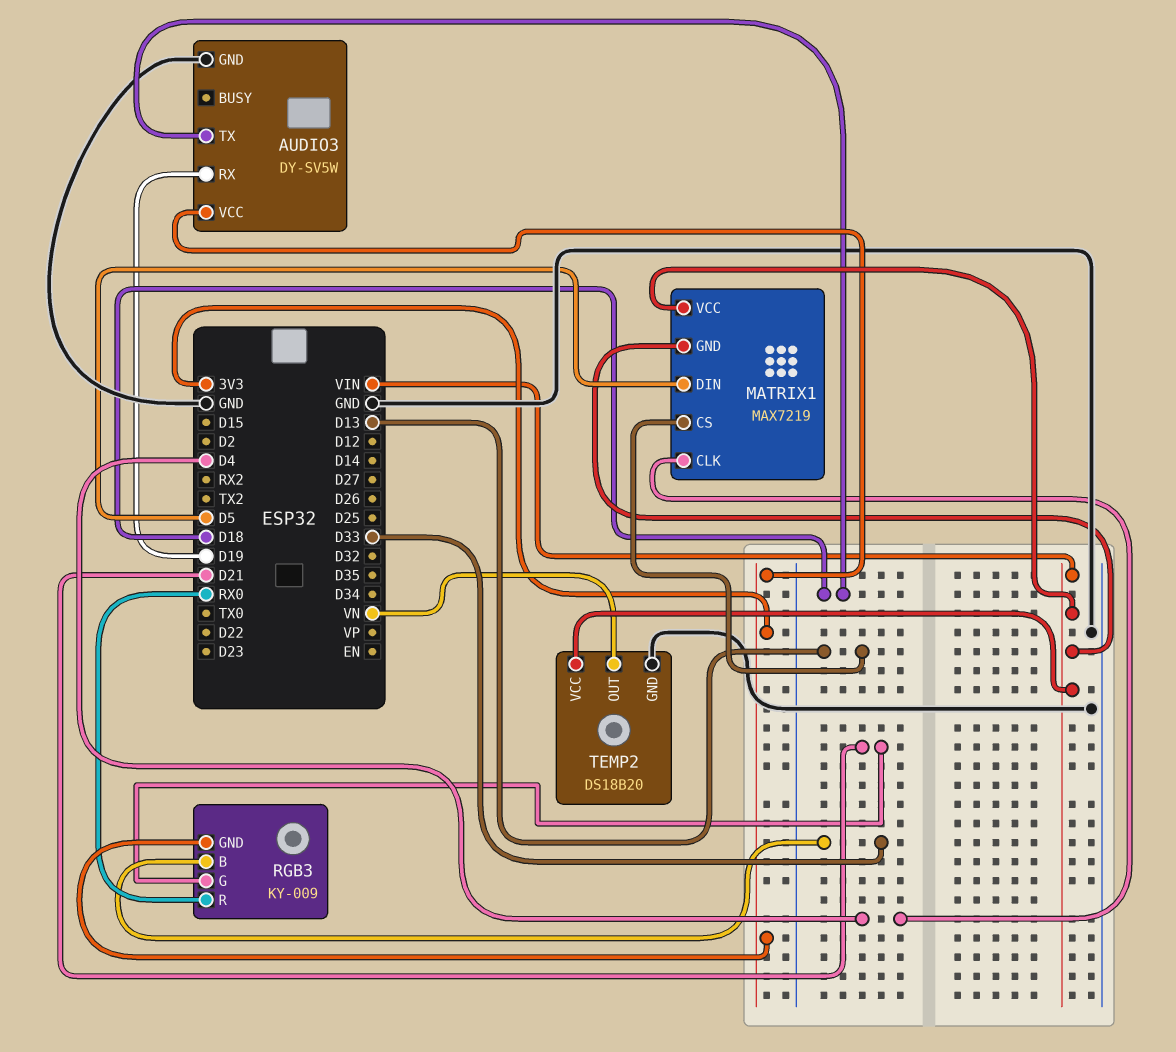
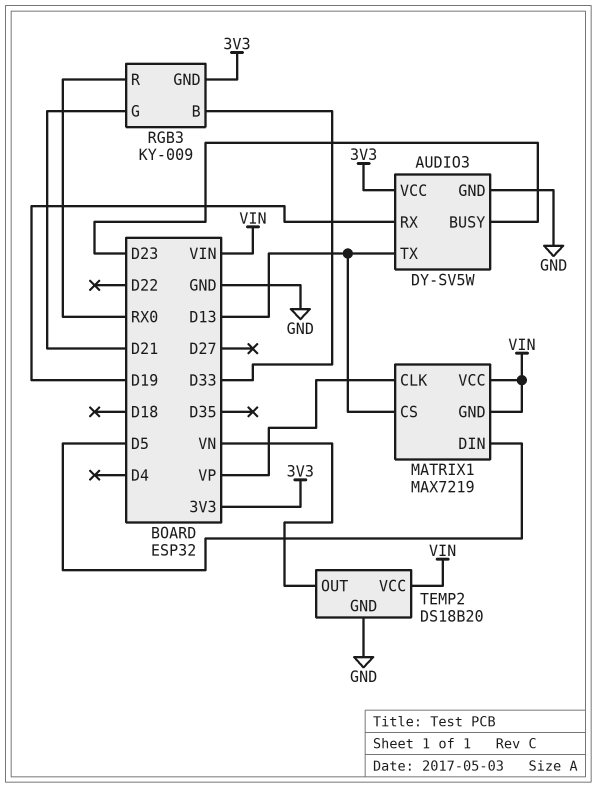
AUDIO3 pin BUSY: none -> D23
AUDIO3 pin TX: D18 -> D13
MATRIX1 pin CLK: D4 -> VP

